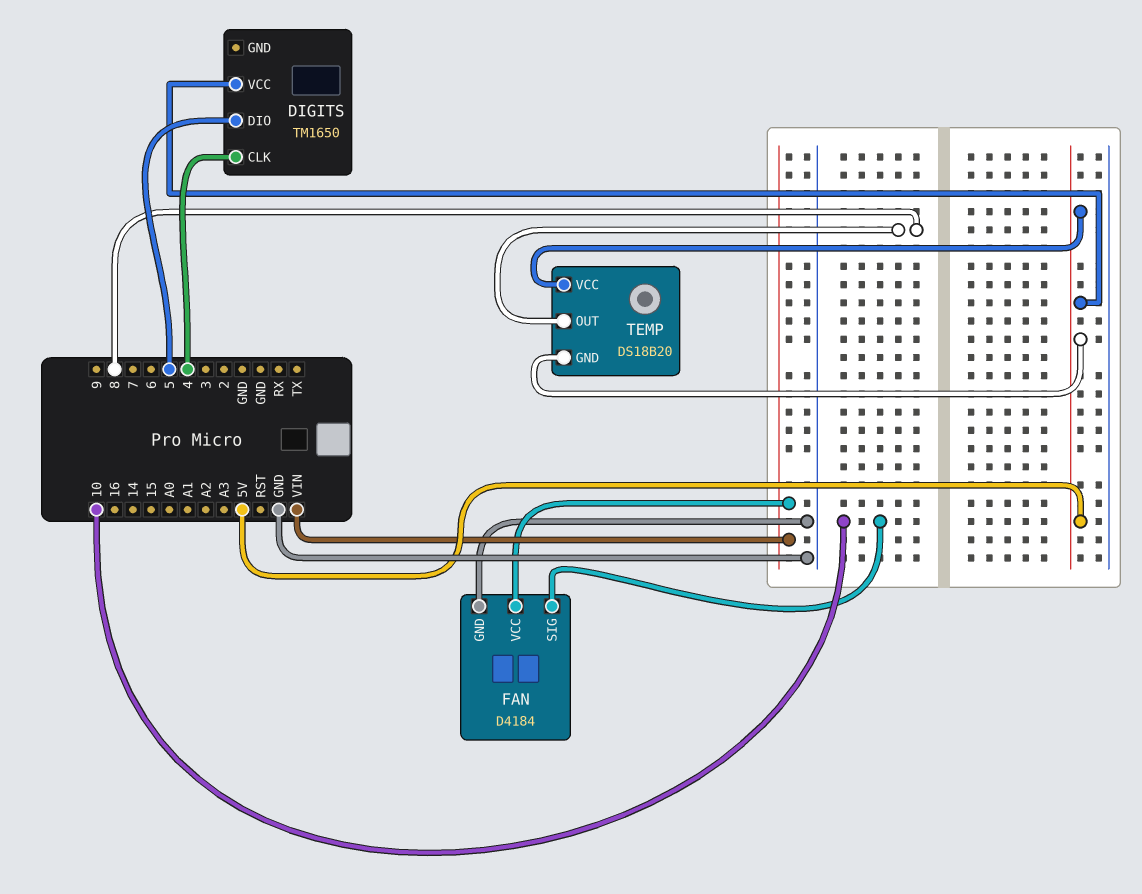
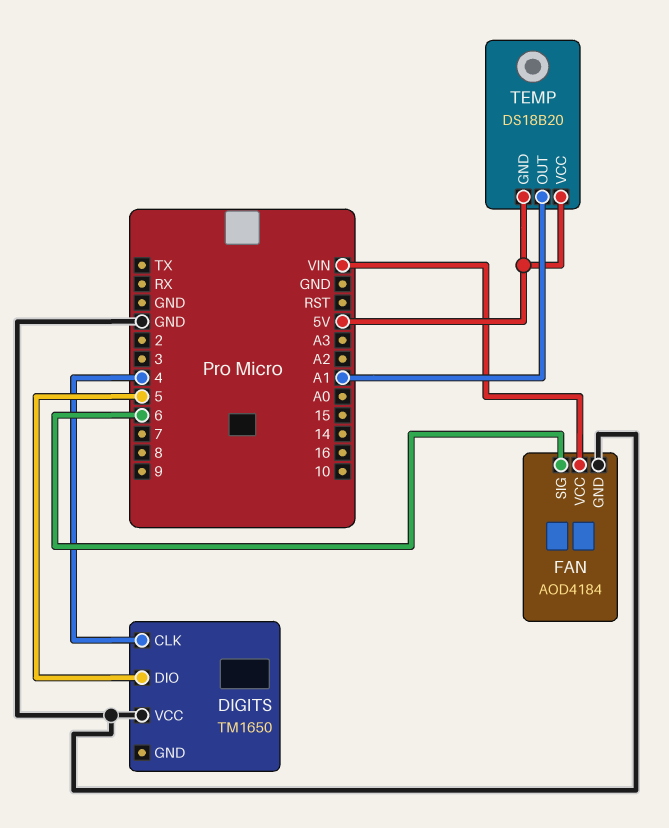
DIGITS pin VCC: 5V -> GND
FAN: D4184 -> AOD4184
FAN pin SIG: 10 -> 6
TEMP pin OUT: 8 -> A1

